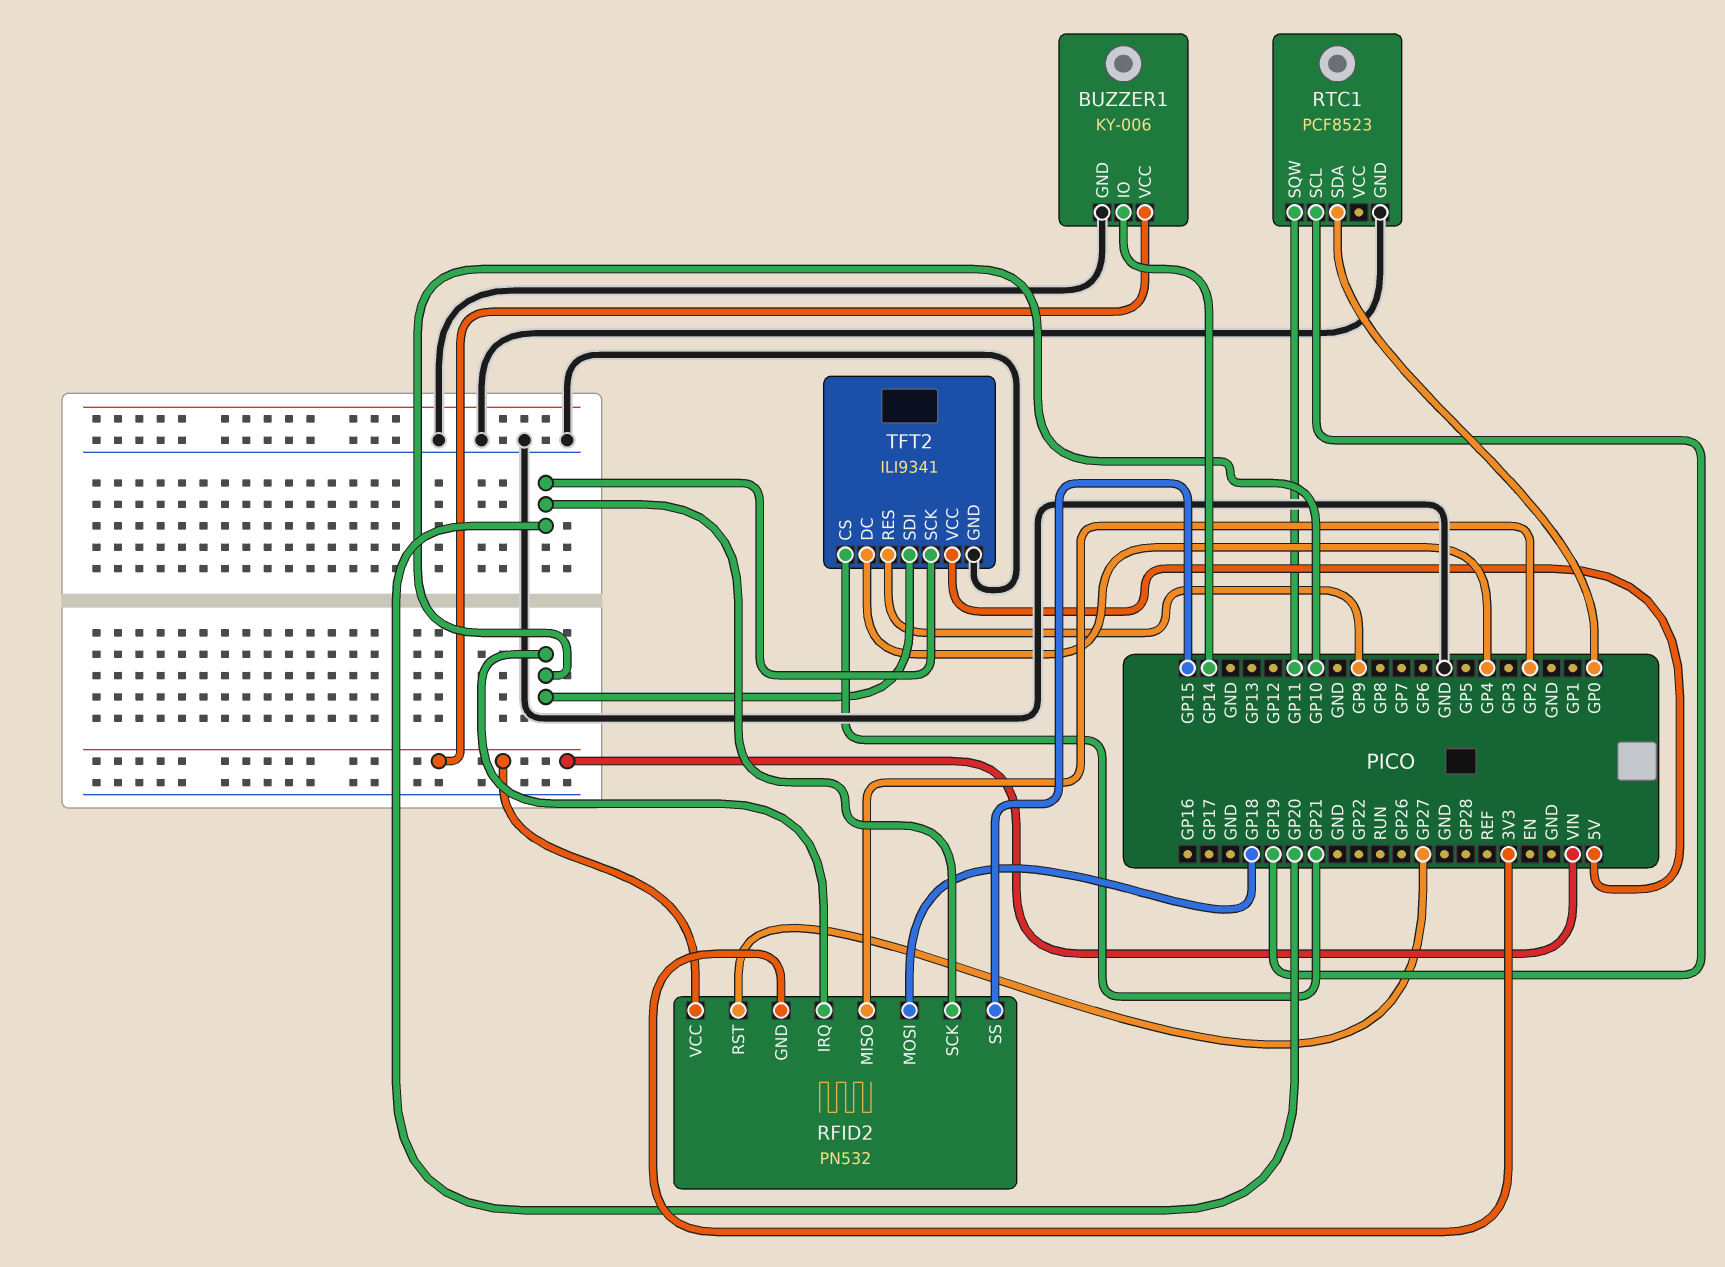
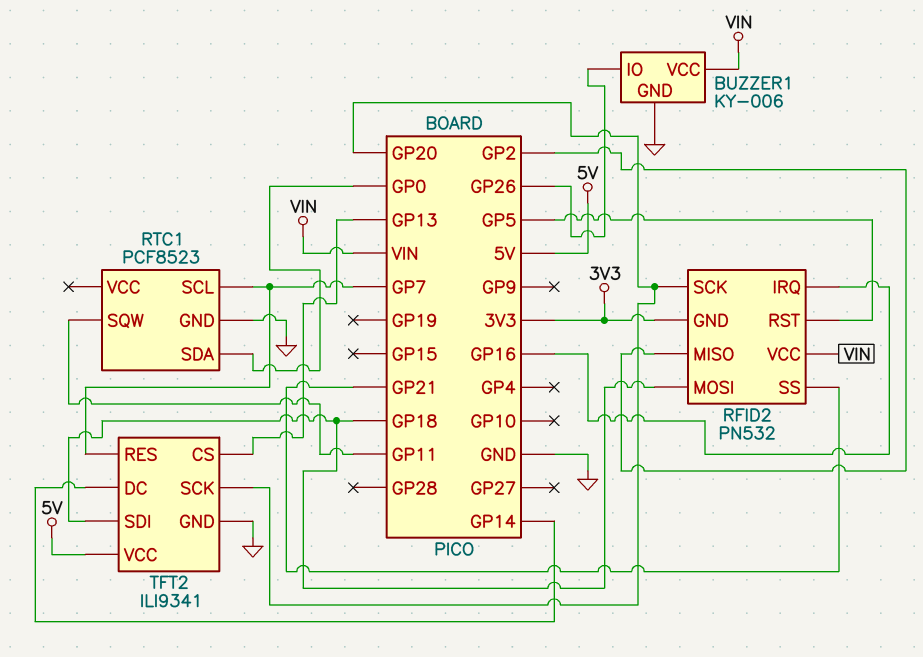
BUZZER1 pin IO: GP14 -> GP26
RFID2 pin IRQ: GP10 -> GP16
RFID2 pin RST: GP27 -> GP5
RFID2 pin SS: GP15 -> GP21
RTC1 pin SCL: GP19 -> GP7
TFT2 pin CS: GP21 -> GP13
TFT2 pin DC: GP4 -> GP14
TFT2 pin RES: GP9 -> GP7
TFT2 pin SDI: GP10 -> GP18

